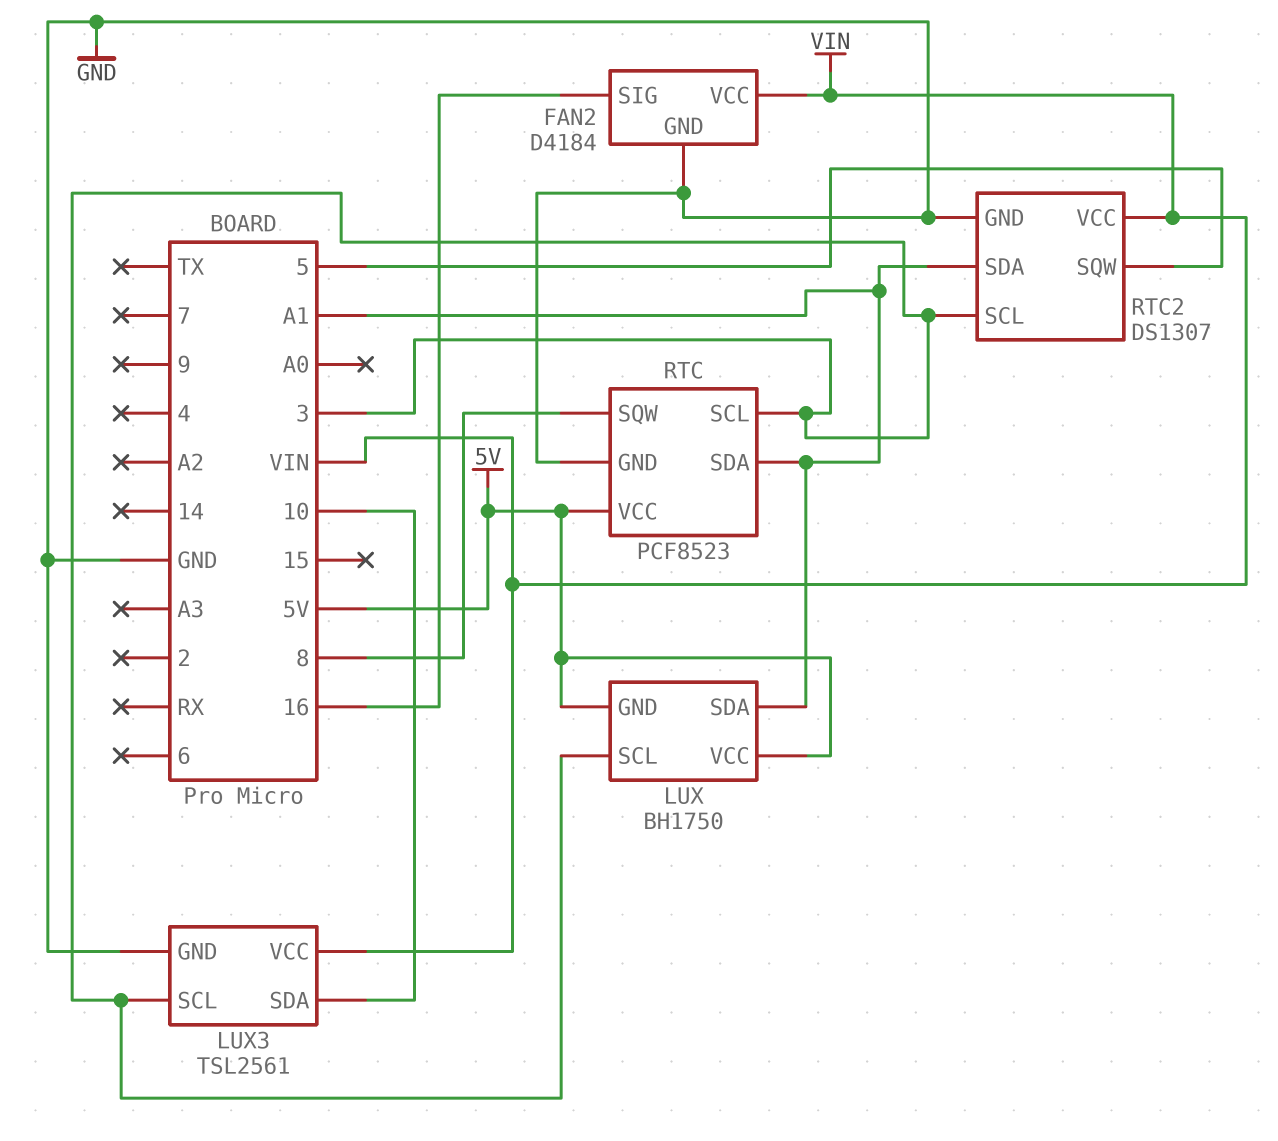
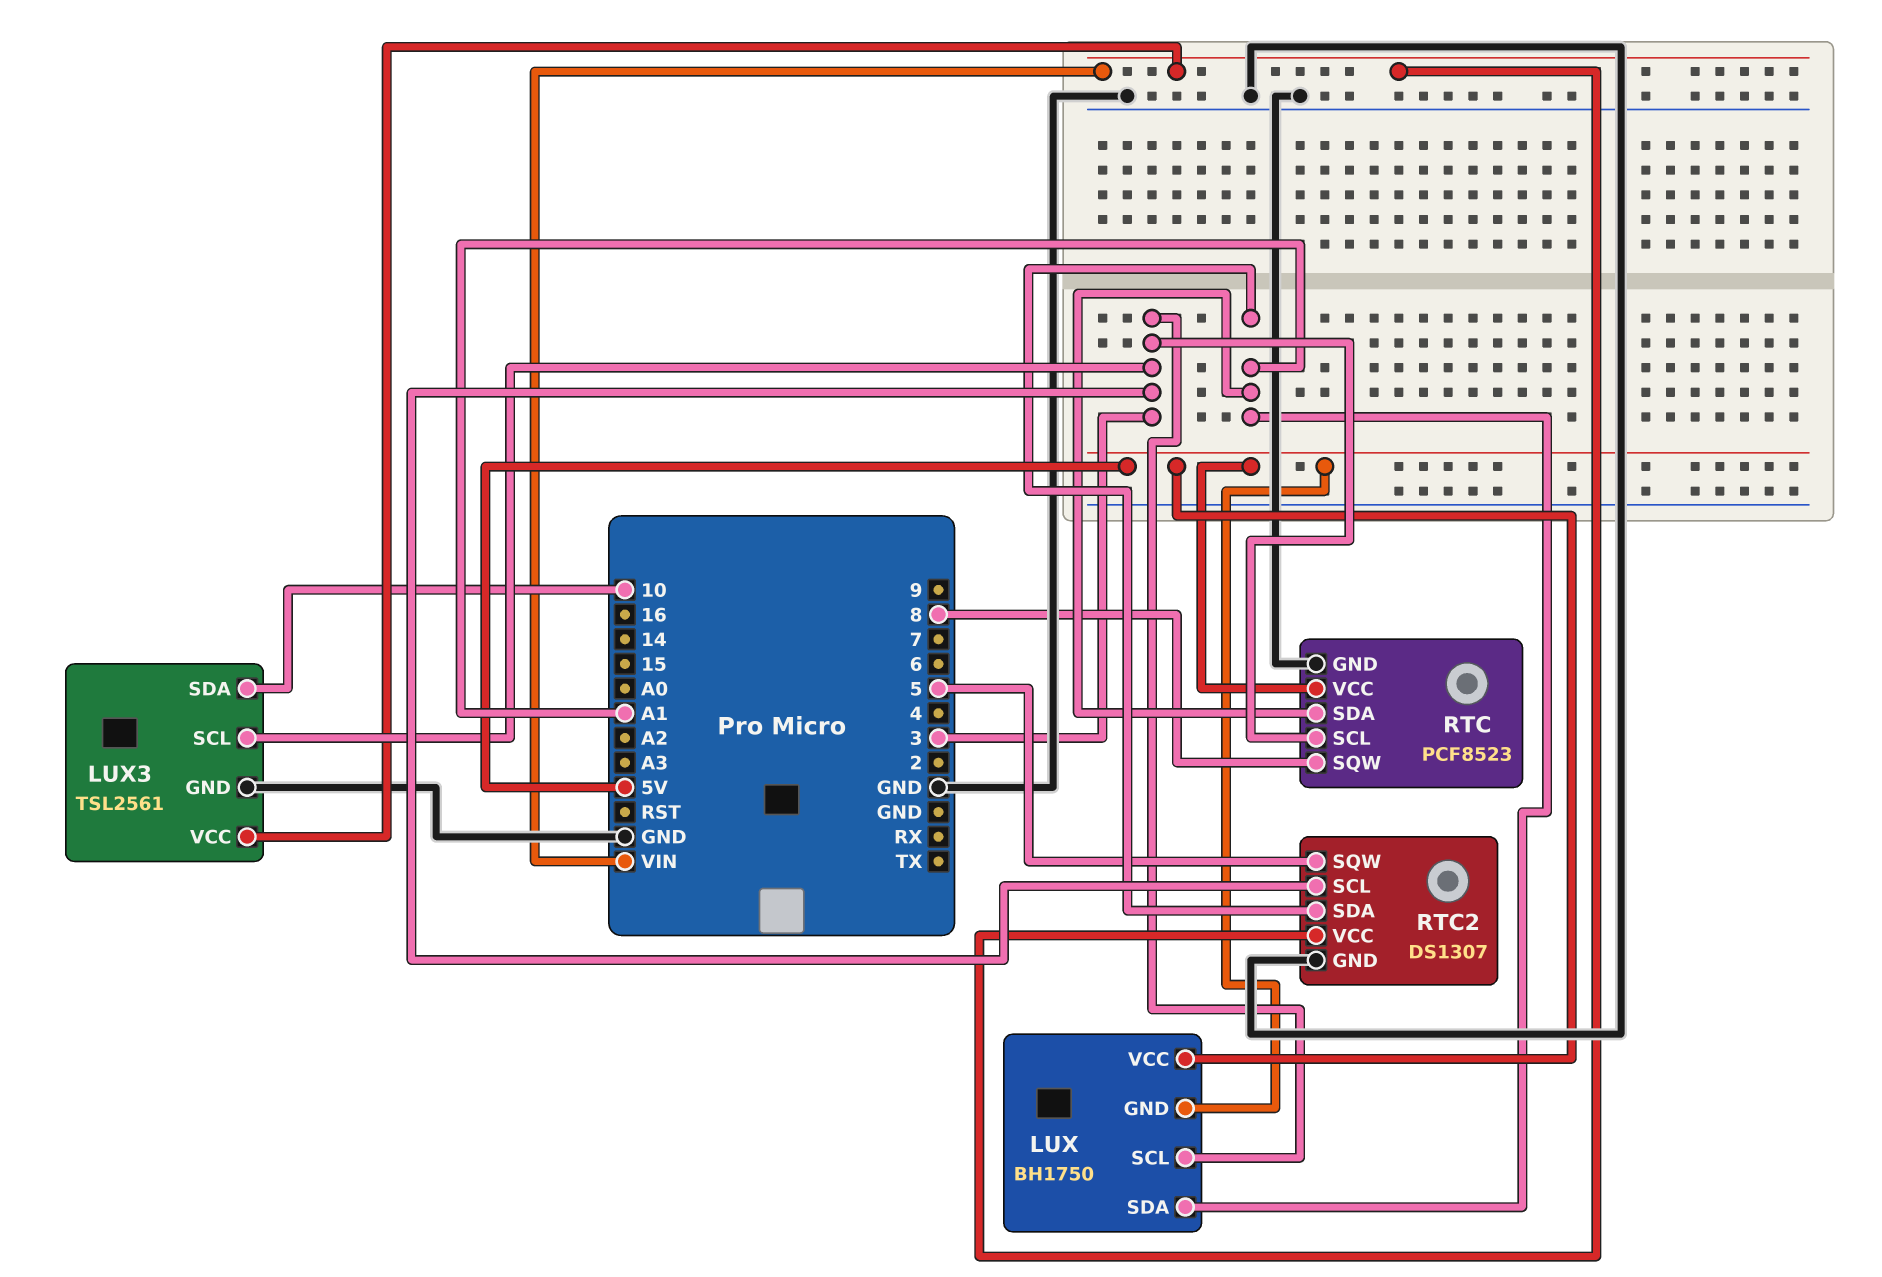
FAN2: D4184 -> none
FAN2 pin GND: GND -> none
FAN2 pin SIG: 16 -> none
FAN2 pin VCC: VIN -> none

